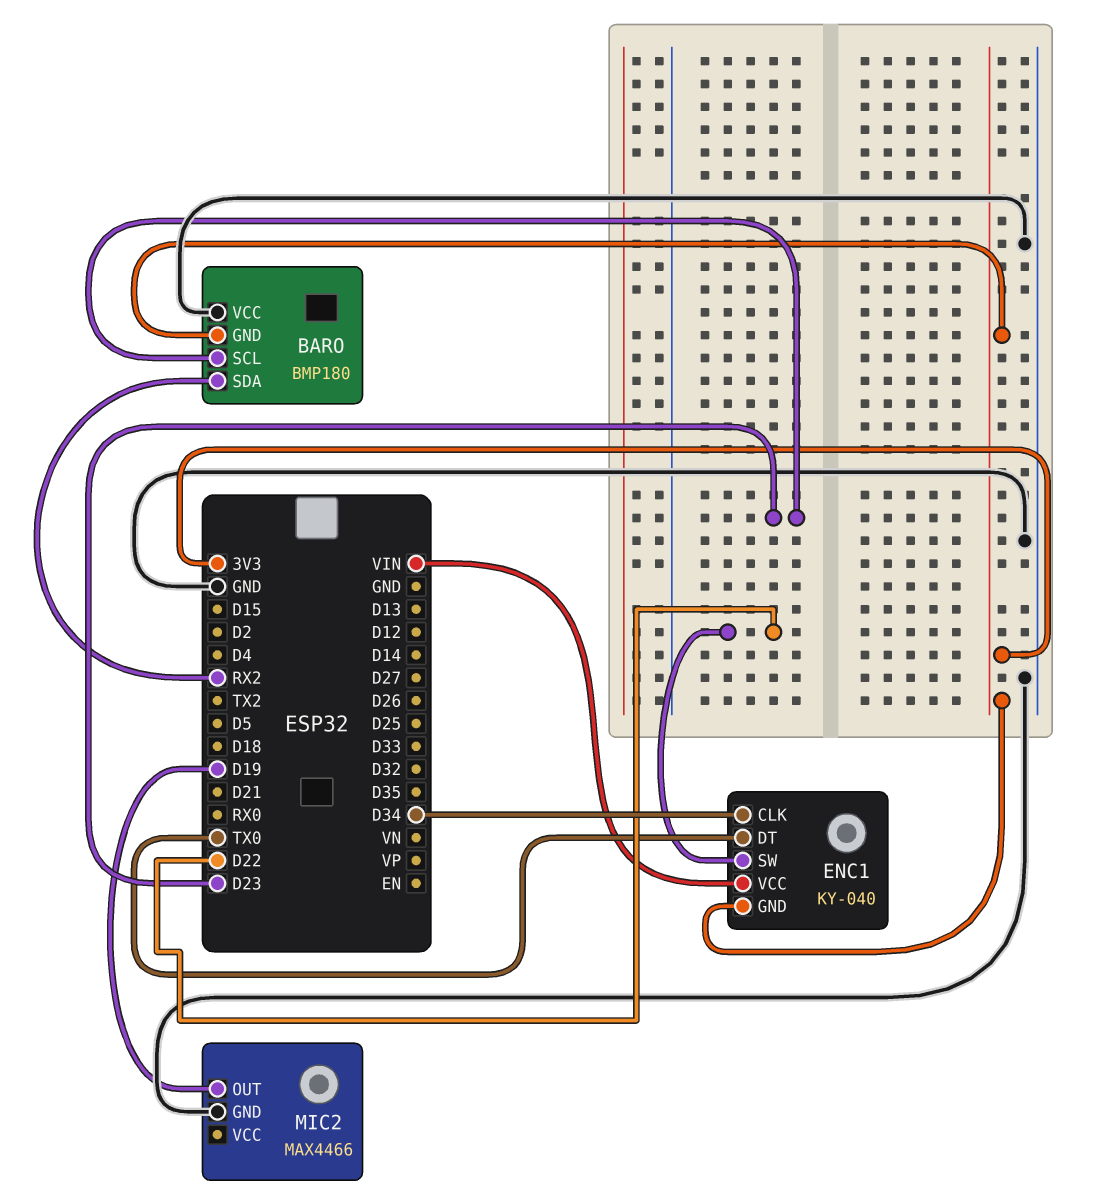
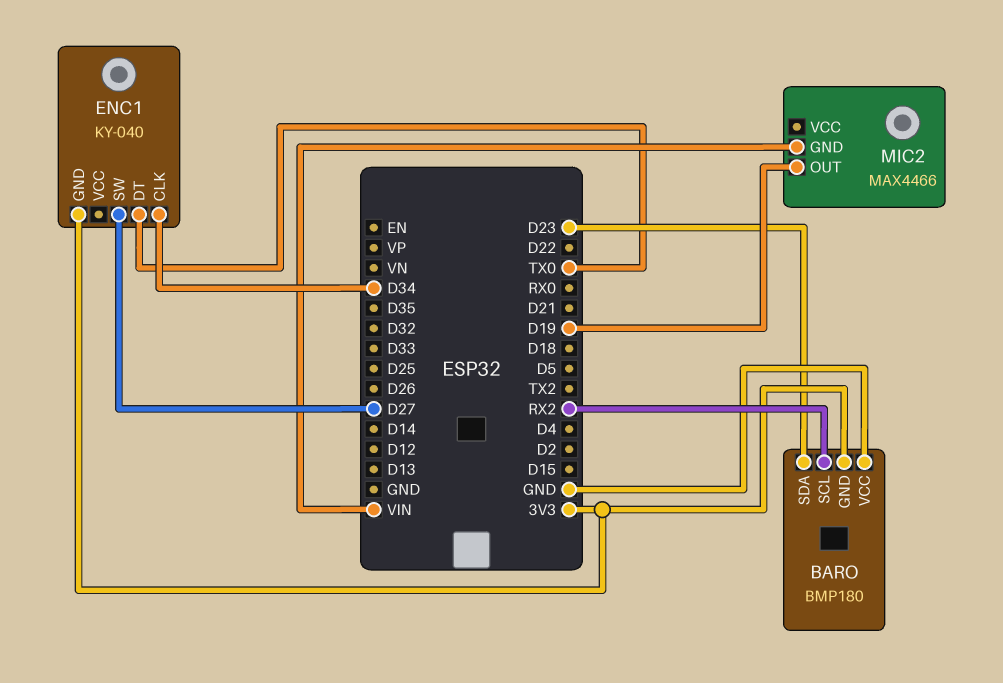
BARO pin SCL: D23 -> RX2
BARO pin SDA: RX2 -> D23
ENC1 pin SW: D22 -> D27
ENC1 pin VCC: VIN -> none
MIC2 pin GND: GND -> VIN

